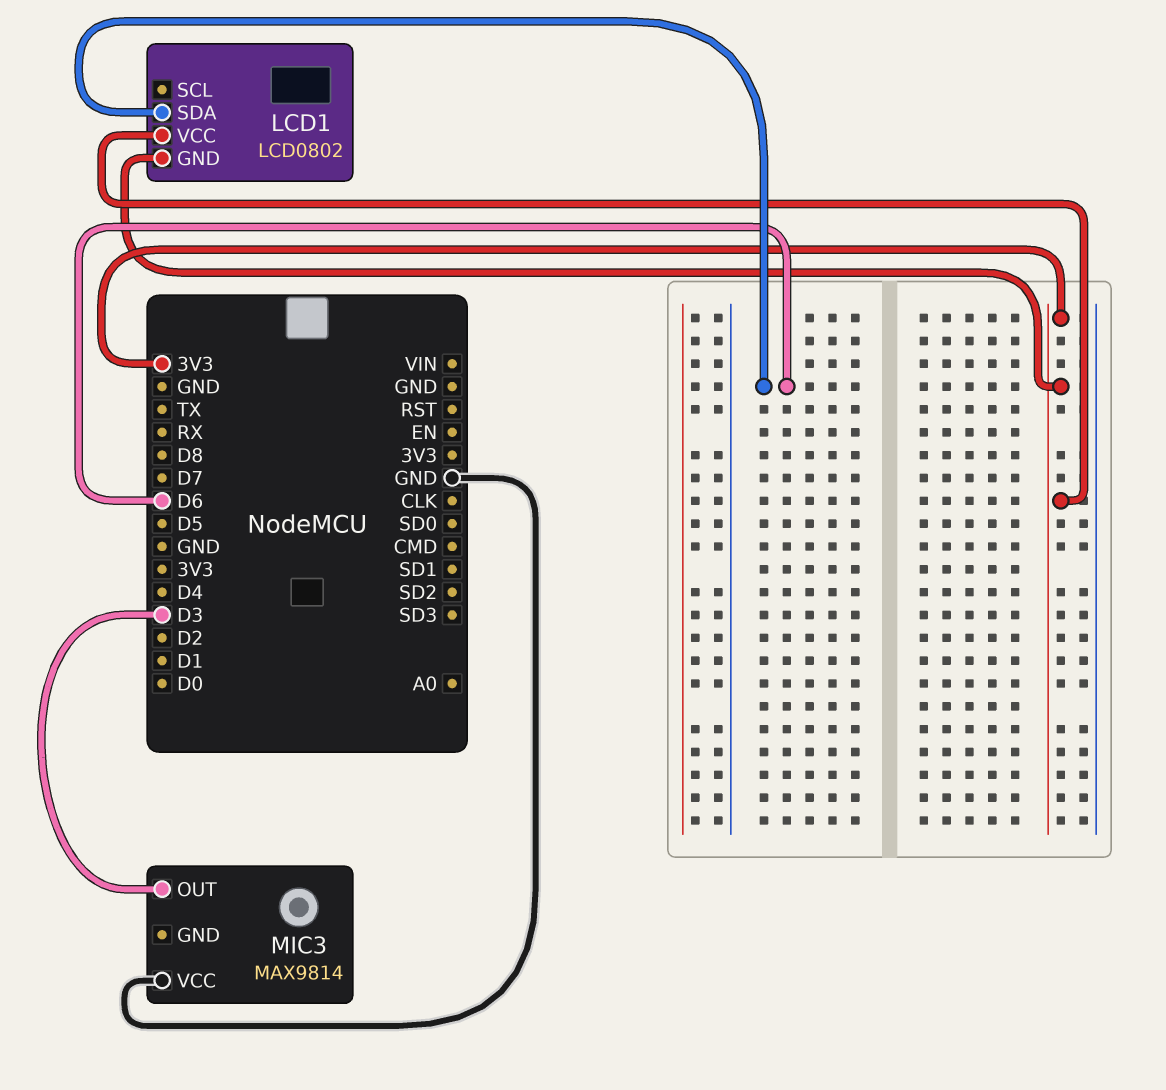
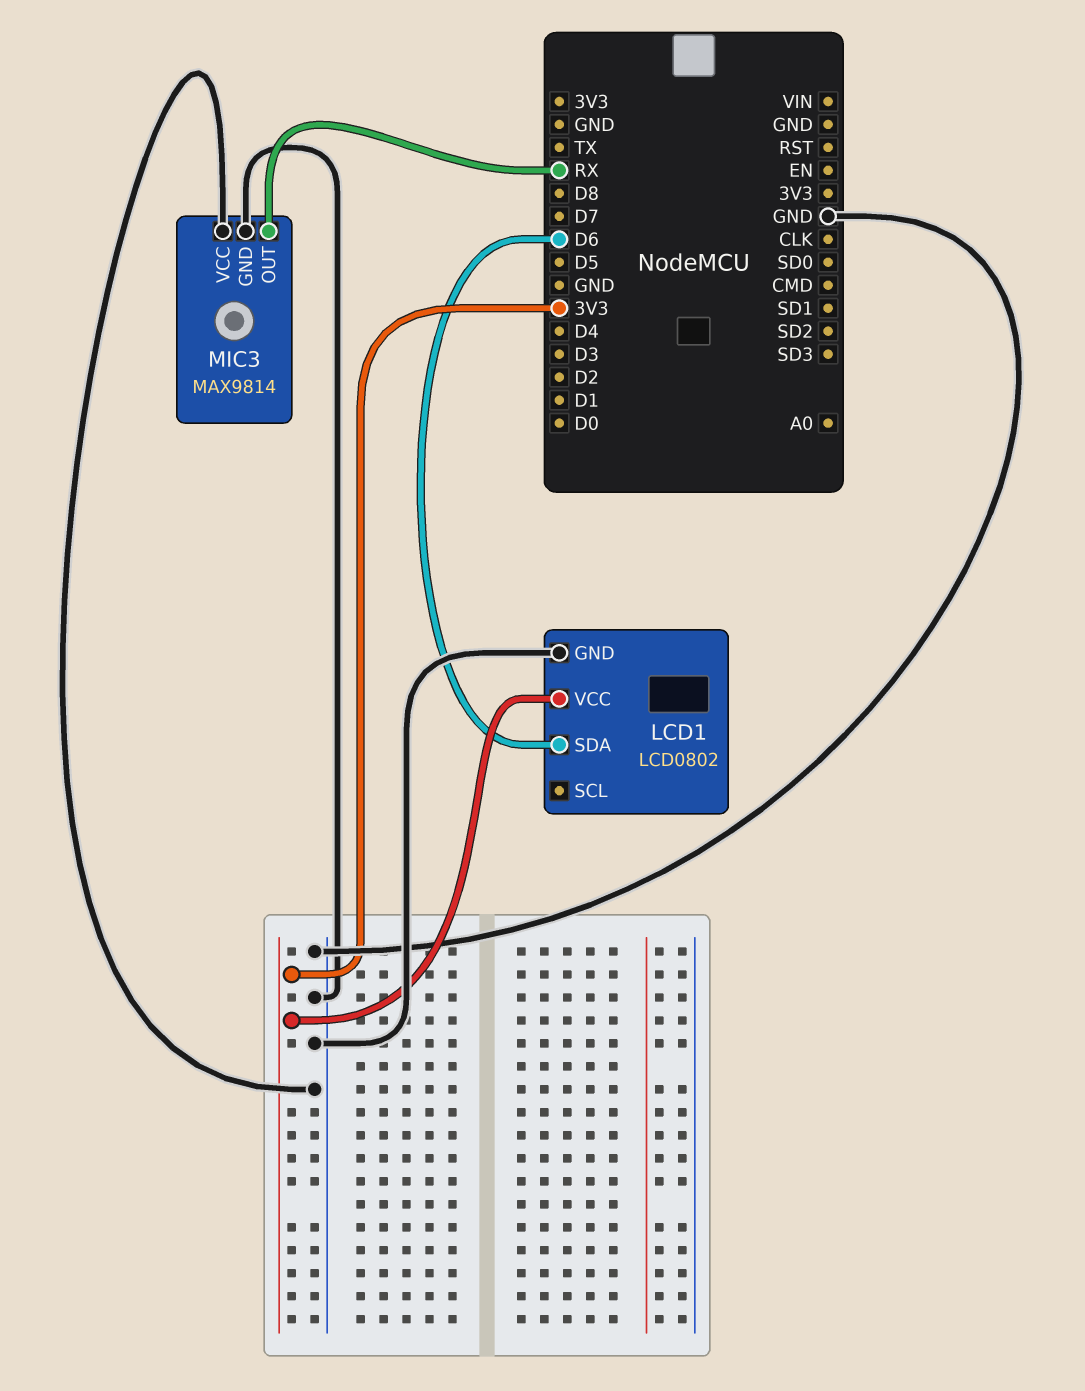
LCD1 pin GND: 3V3 -> GND
MIC3 pin GND: none -> GND
MIC3 pin OUT: D3 -> RX

